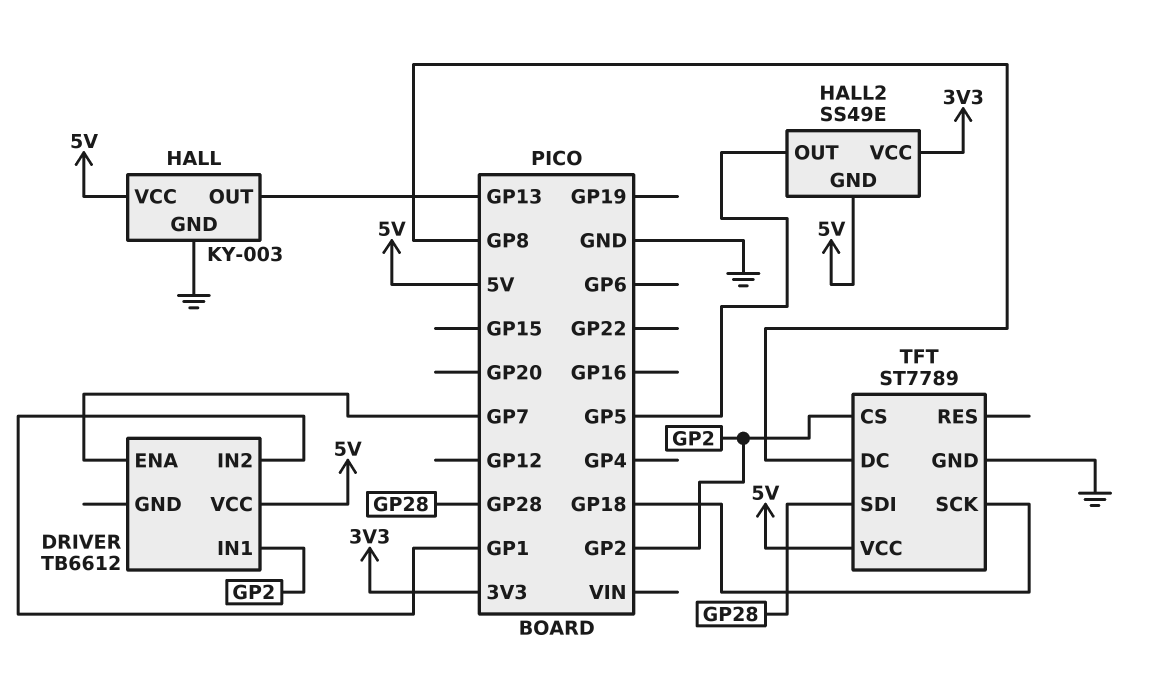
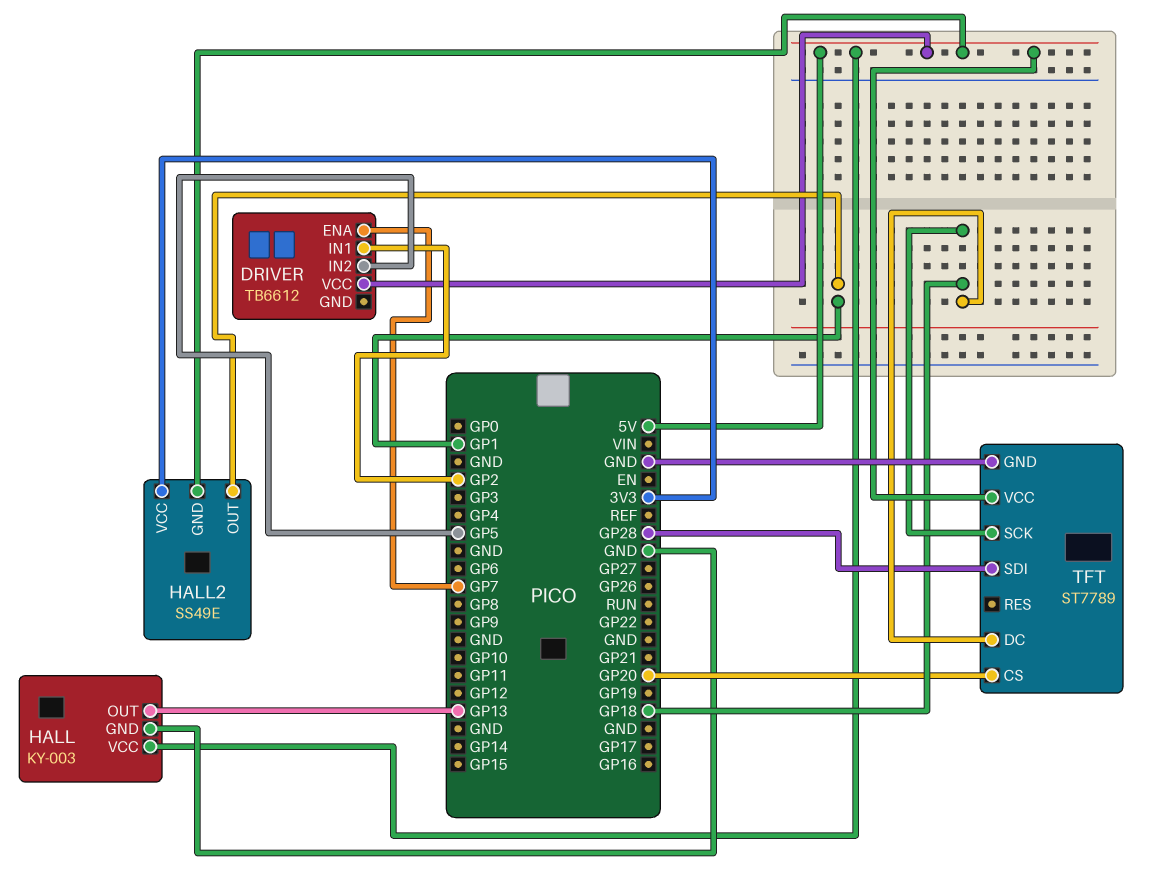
DRIVER pin IN2: GP1 -> GP5
HALL2 pin OUT: GP5 -> GP1
TFT pin CS: GP2 -> GP20
TFT pin DC: GP8 -> GP18

